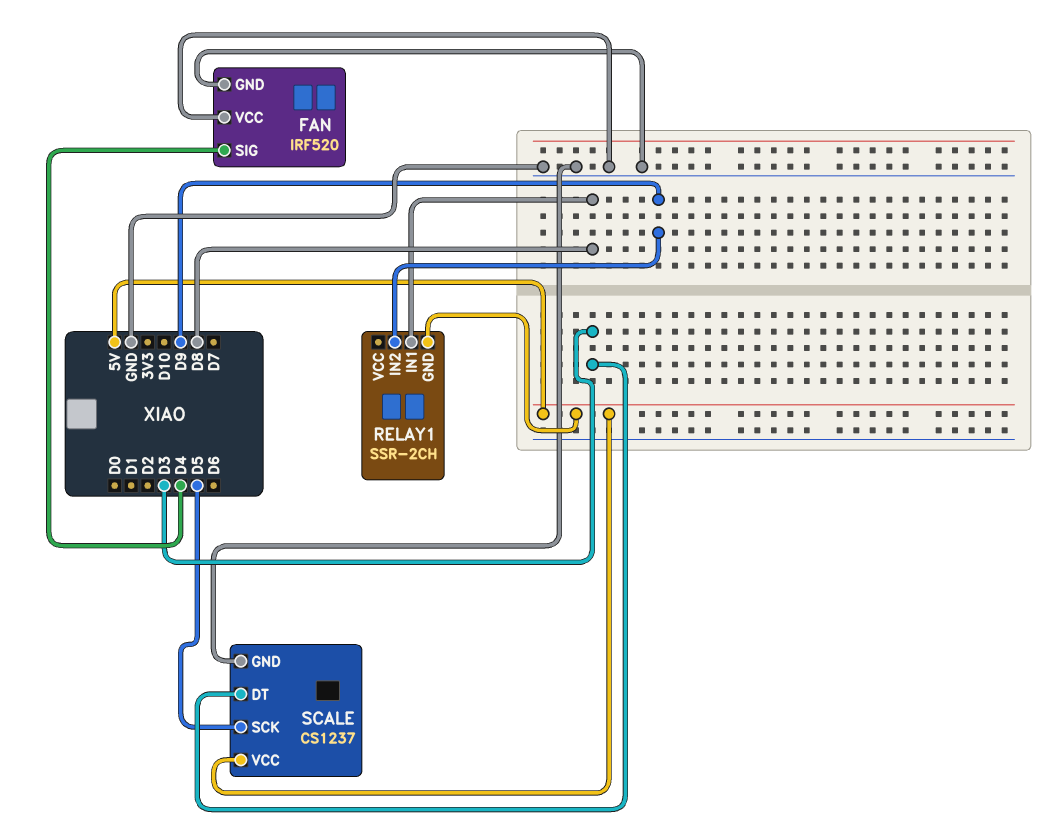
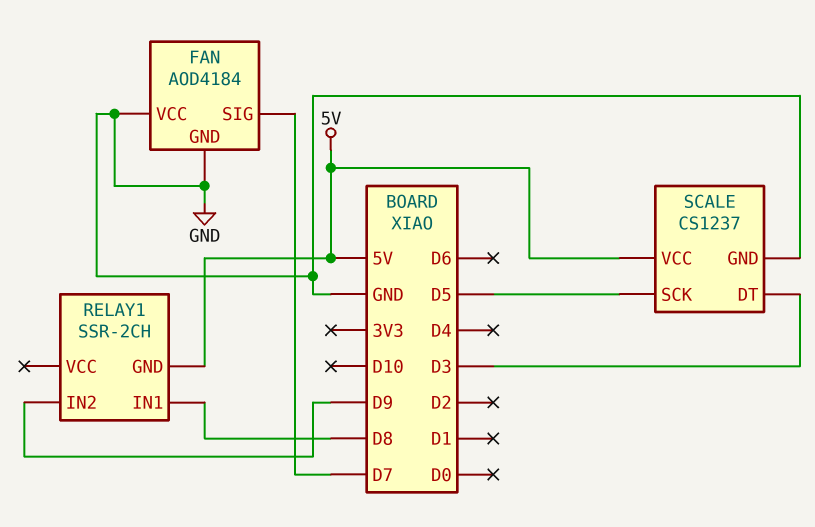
FAN: IRF520 -> AOD4184
FAN pin SIG: D4 -> D7

